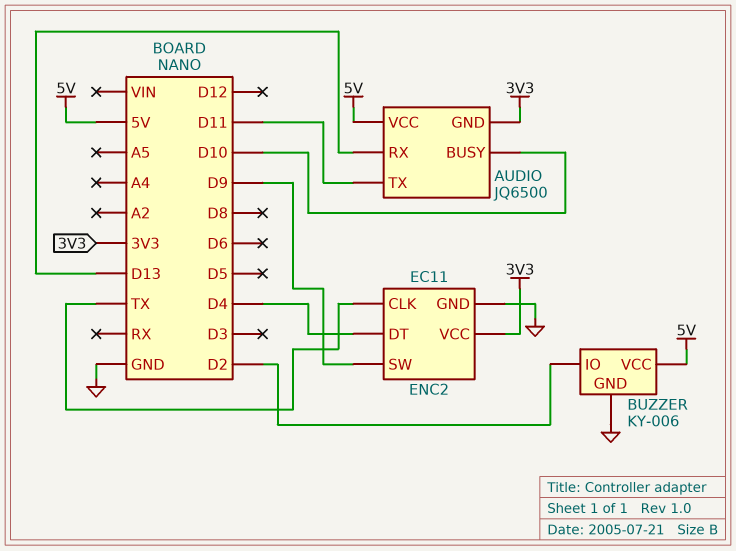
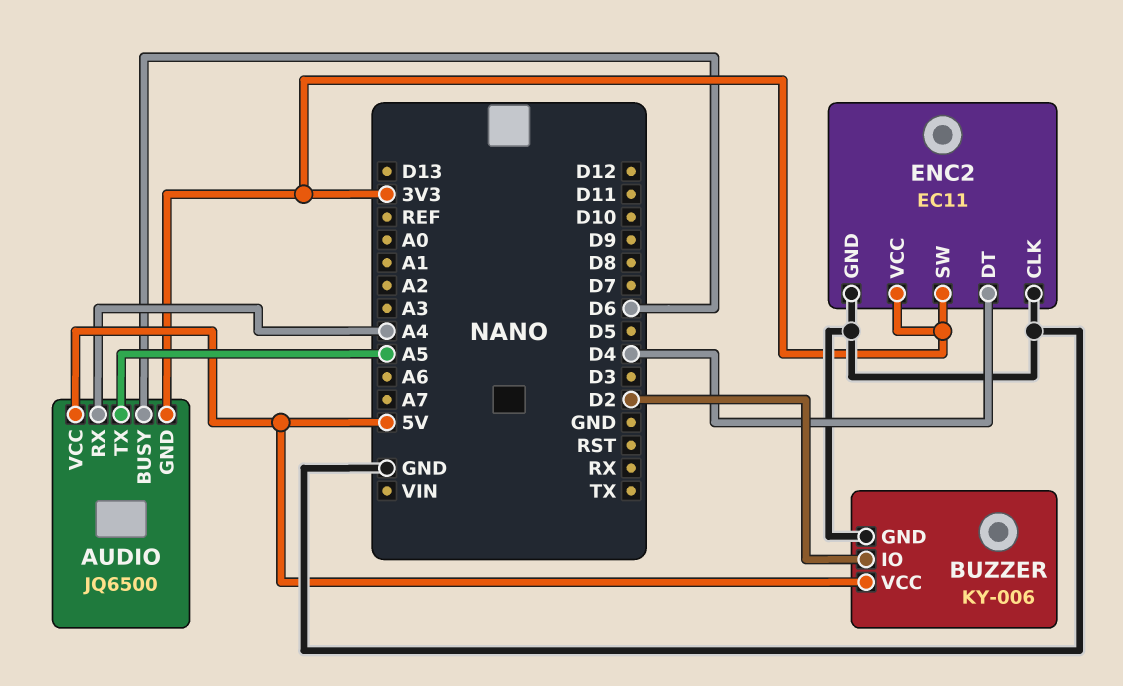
AUDIO pin BUSY: D10 -> D6
AUDIO pin RX: D13 -> A4
AUDIO pin TX: D11 -> A5
ENC2 pin CLK: TX -> GND
ENC2 pin SW: D9 -> 3V3

